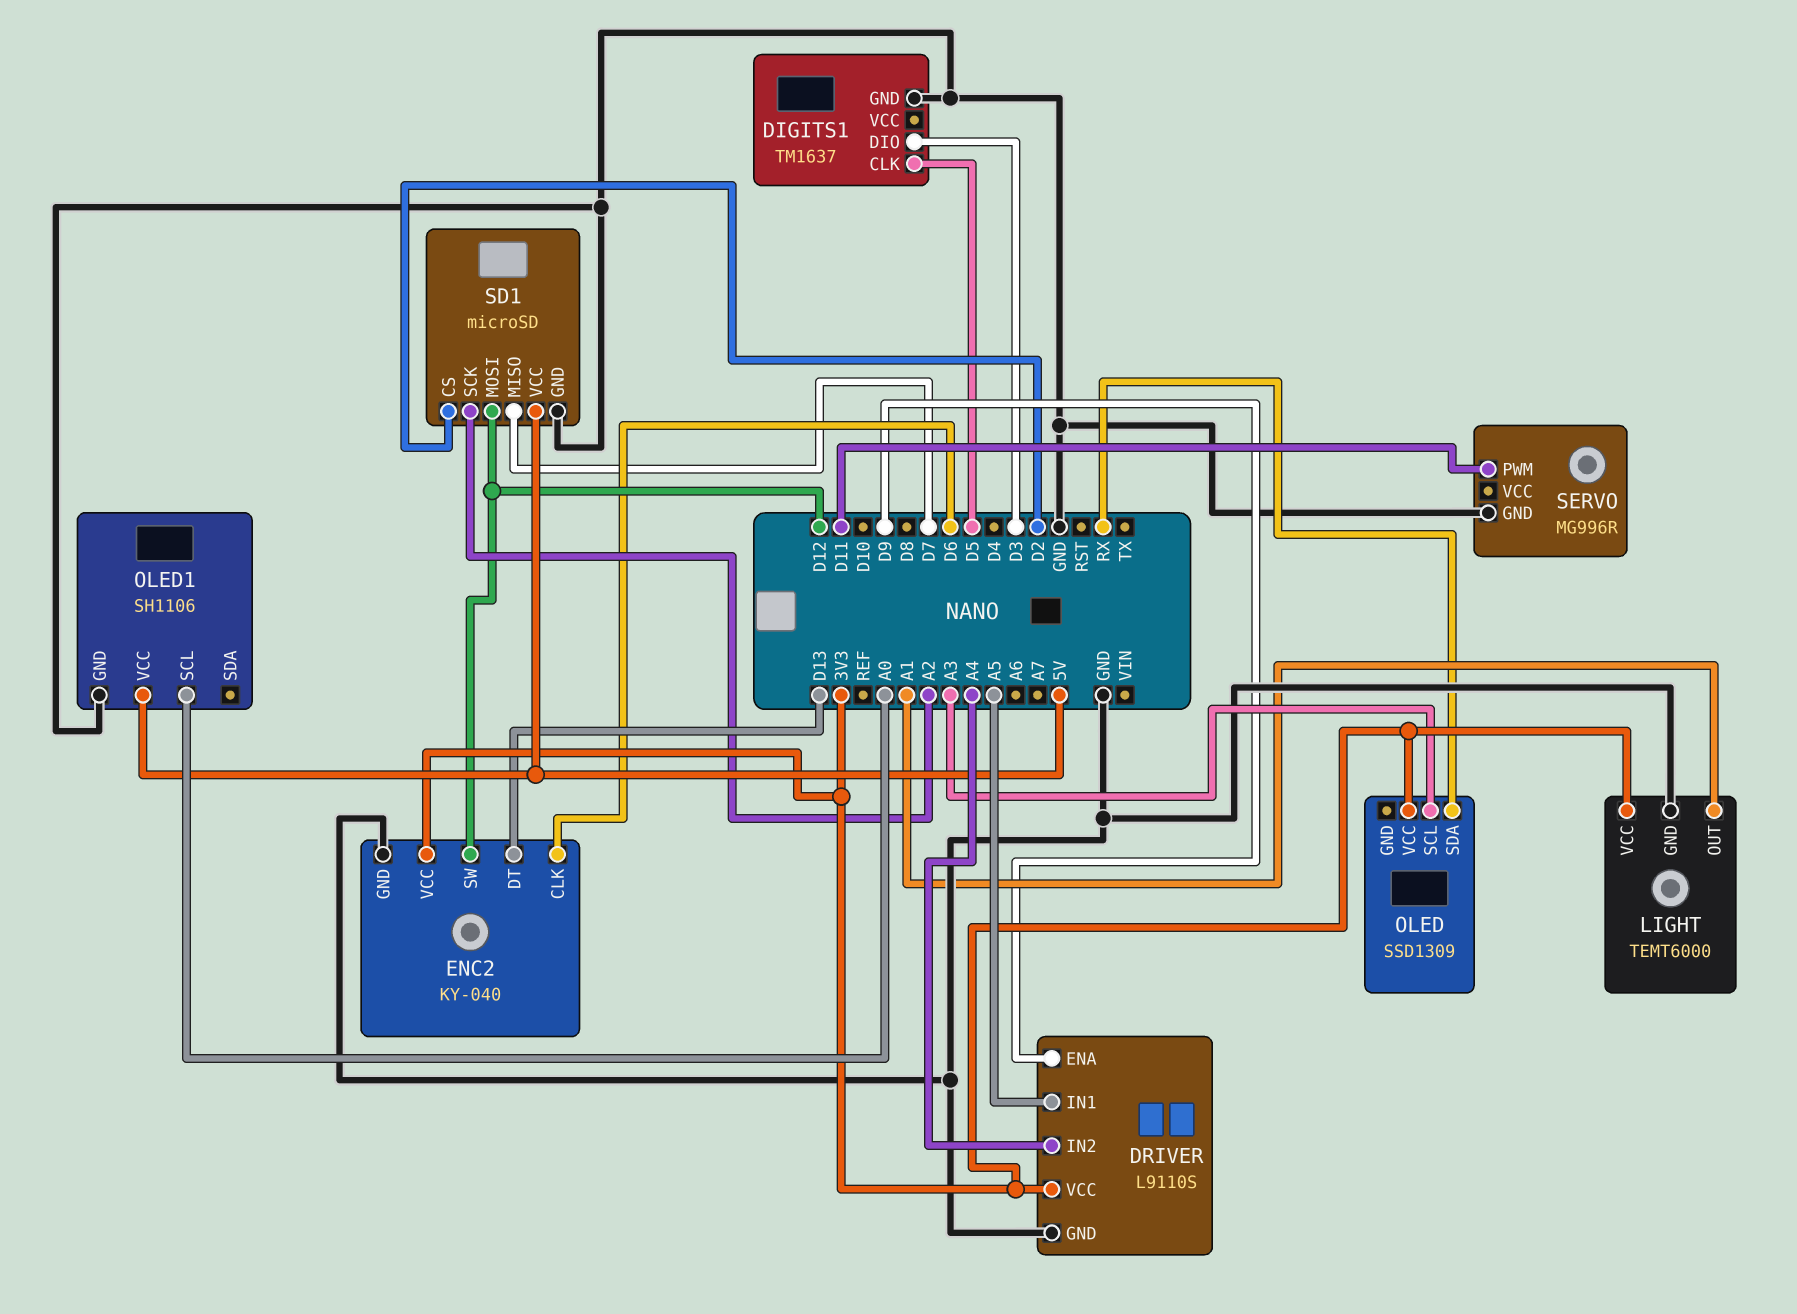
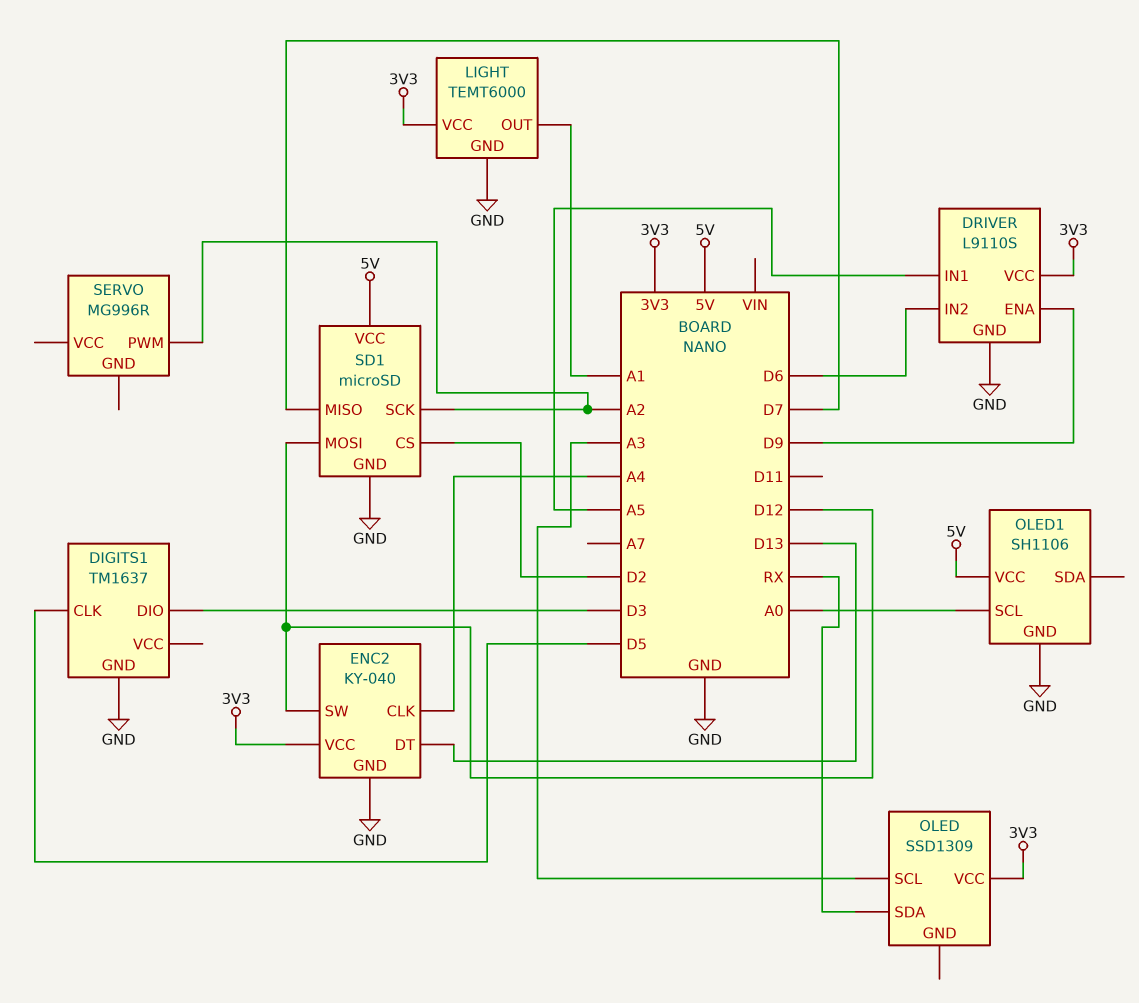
DRIVER pin IN2: A4 -> D6
ENC2 pin CLK: D6 -> A4
SERVO pin GND: GND -> none
SERVO pin PWM: D11 -> A2

